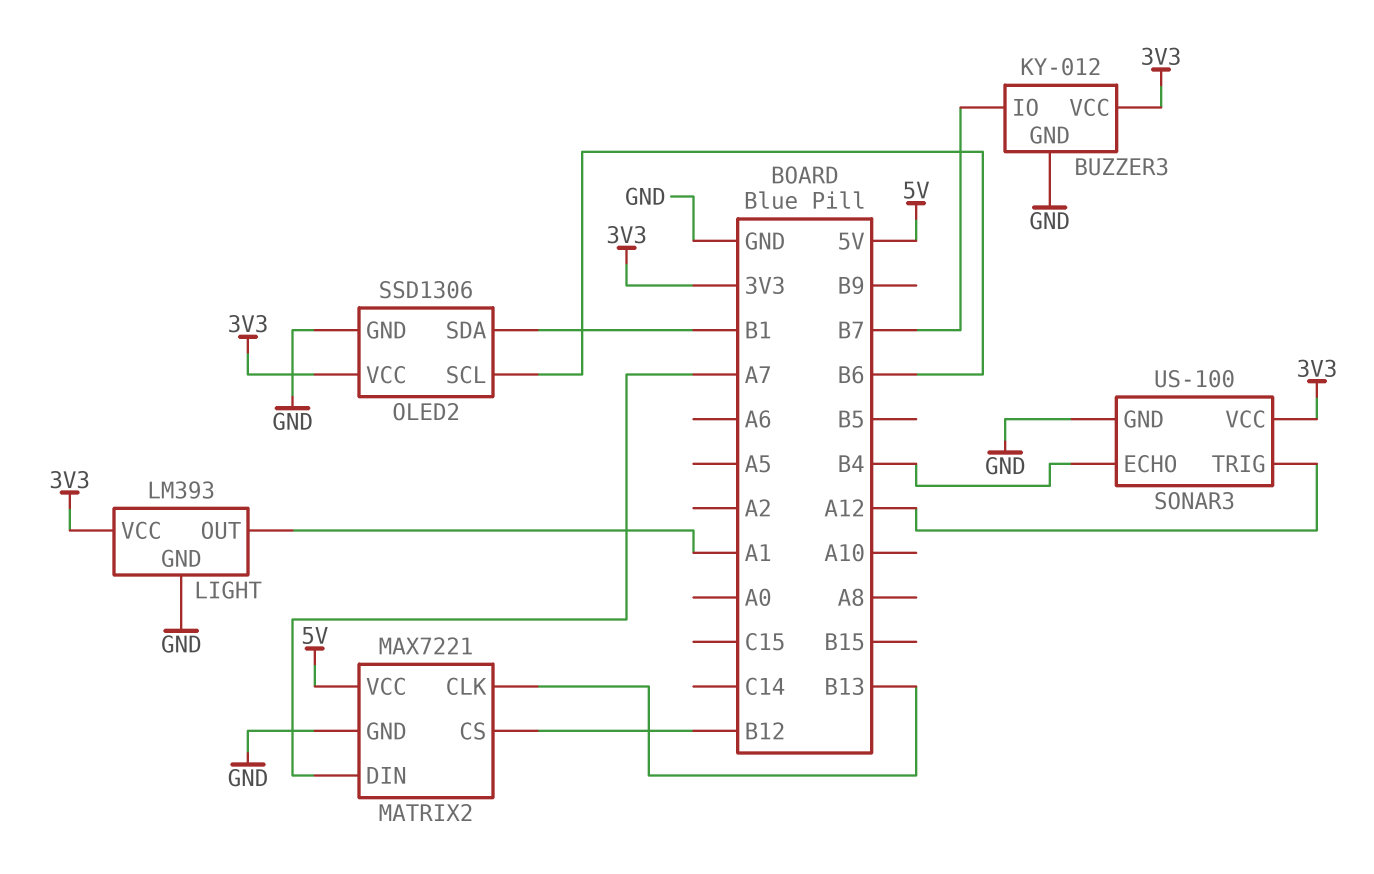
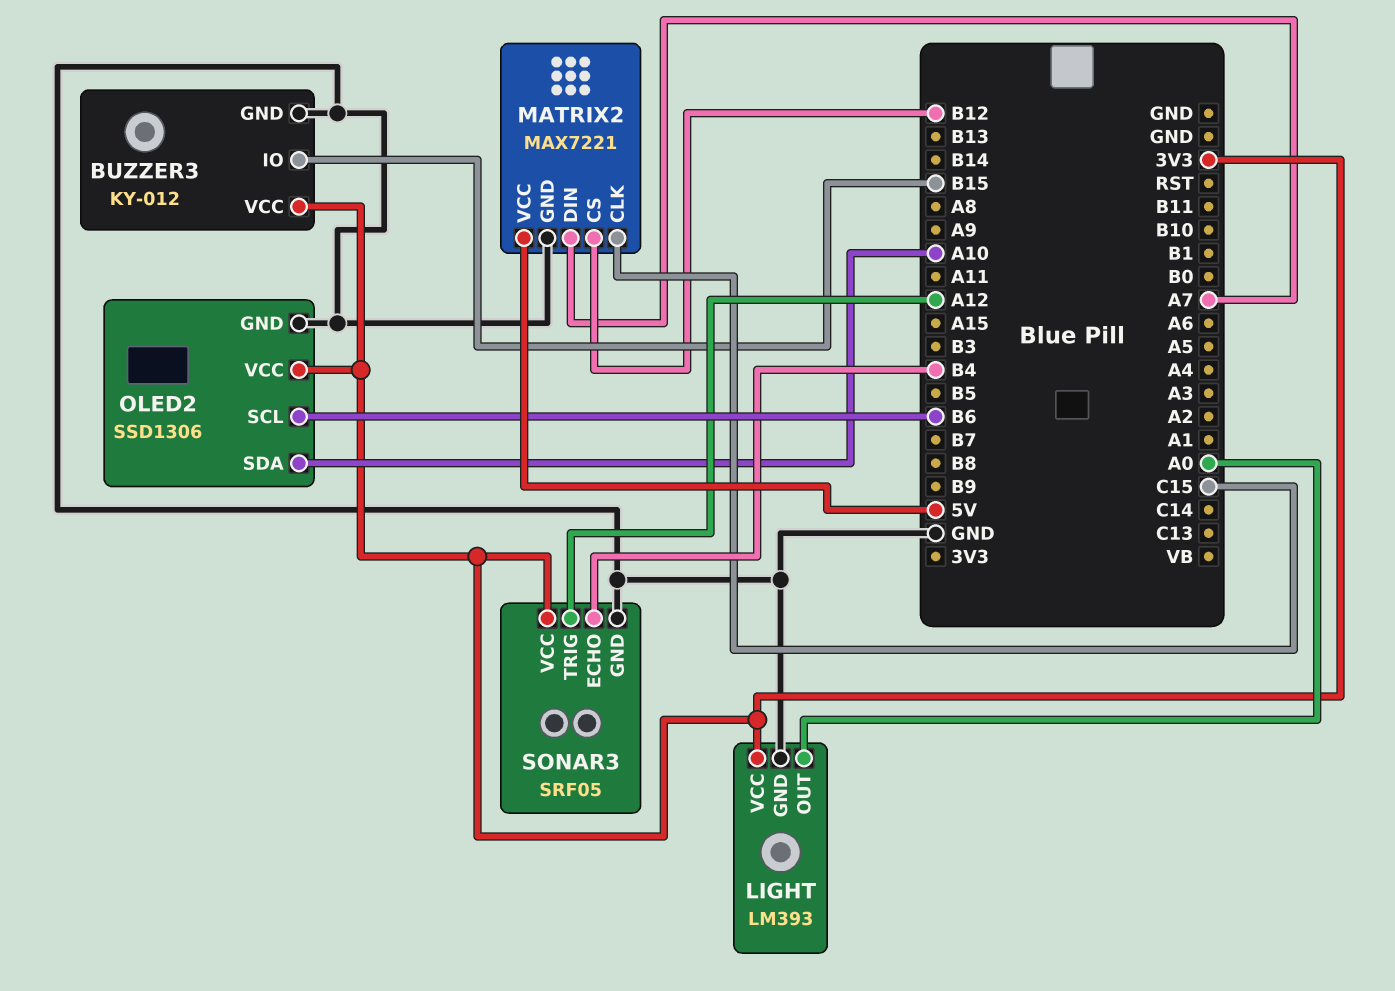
BUZZER3 pin IO: B7 -> B15
LIGHT pin OUT: A1 -> A0
MATRIX2 pin CLK: B13 -> C15
OLED2 pin SDA: B1 -> A10
SONAR3: US-100 -> SRF05

